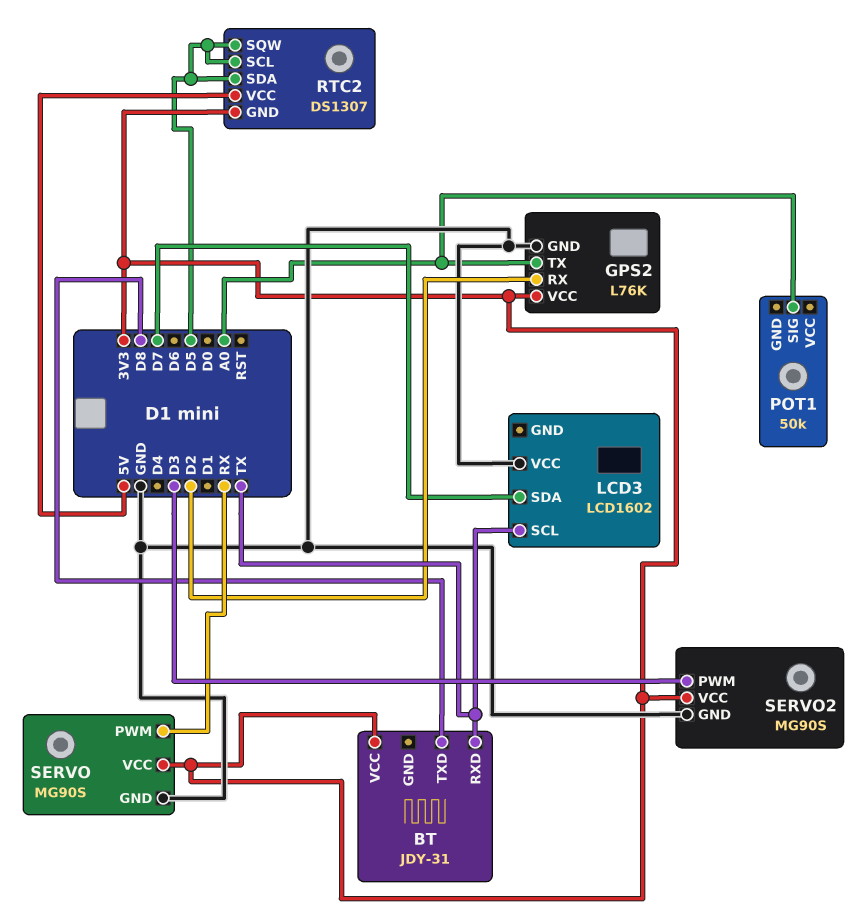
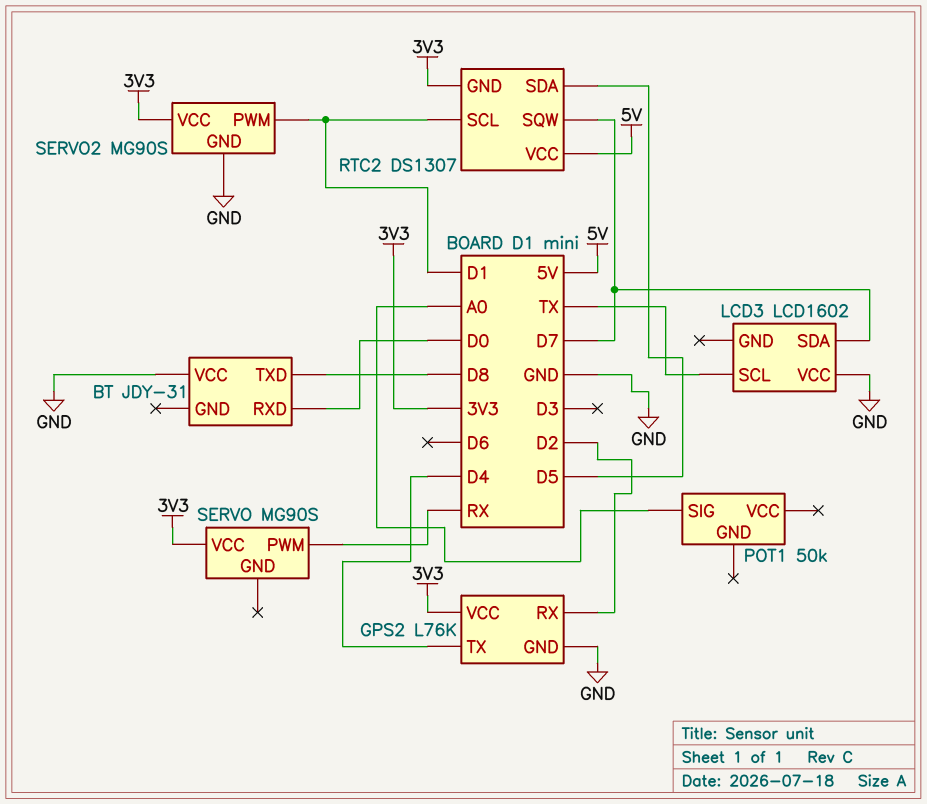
BT pin RXD: TX -> D0
BT pin VCC: 3V3 -> GND
GPS2 pin TX: A0 -> D4
RTC2 pin SCL: D5 -> D1
RTC2 pin SQW: D5 -> D7
SERVO pin GND: GND -> none
SERVO2 pin PWM: D3 -> D1

